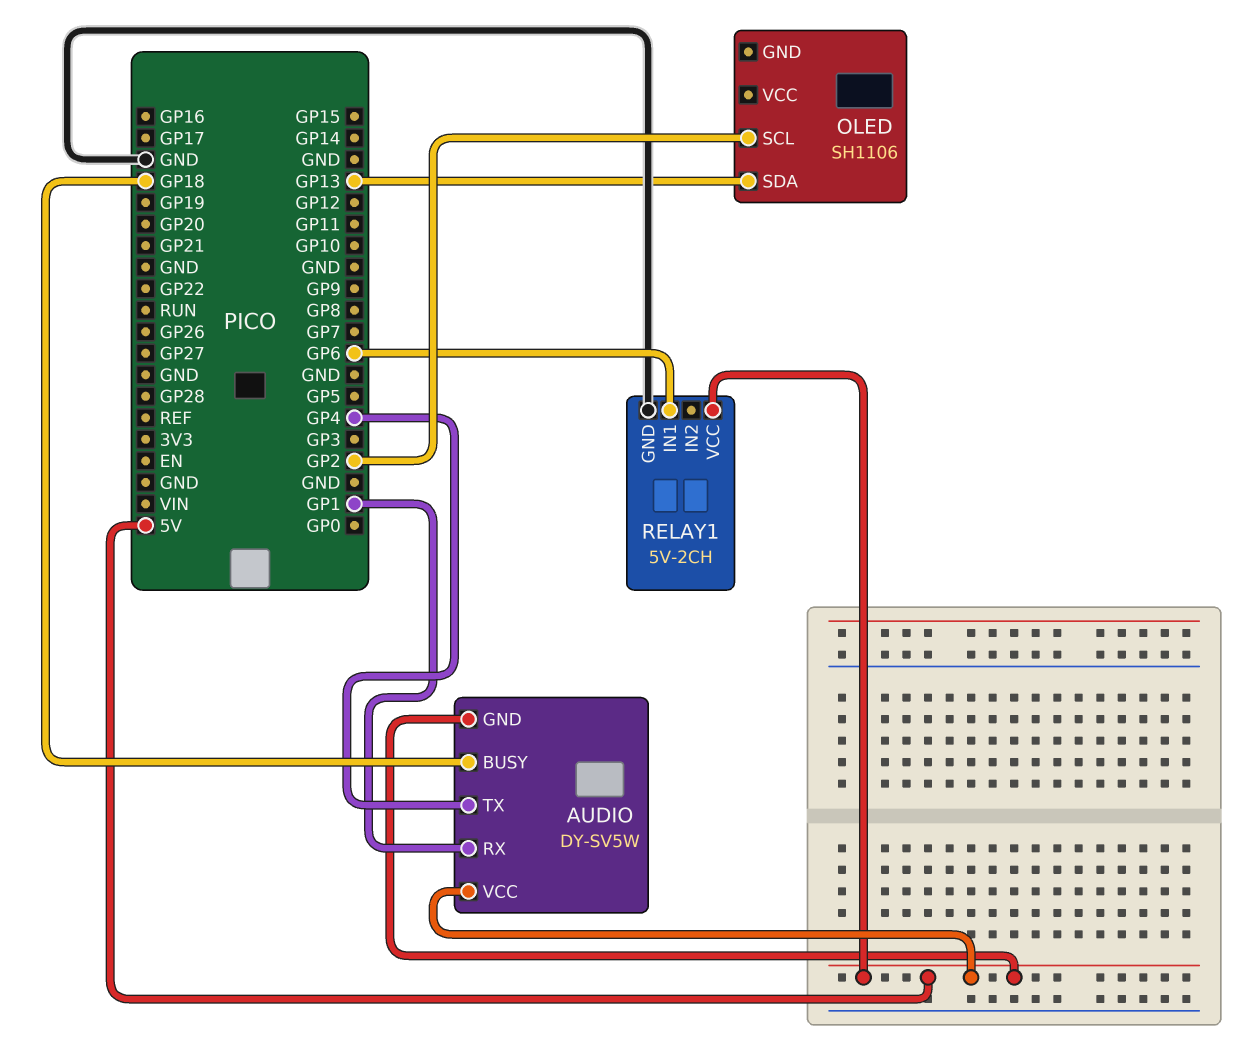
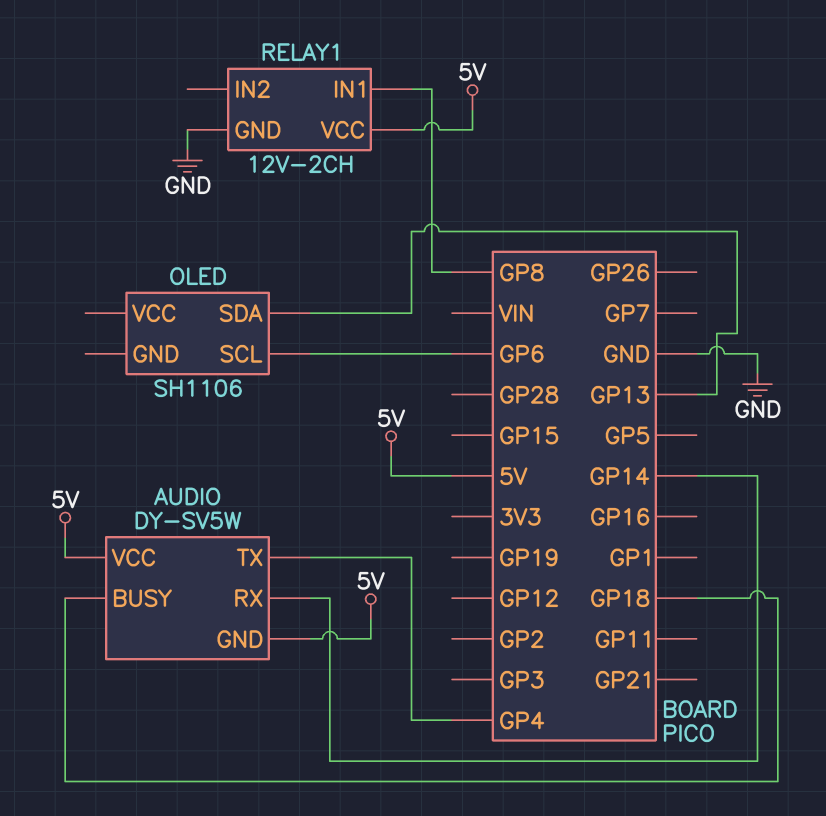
AUDIO pin RX: GP1 -> GP14
OLED pin SCL: GP2 -> GP6
RELAY1: 5V-2CH -> 12V-2CH
RELAY1 pin IN1: GP6 -> GP8

